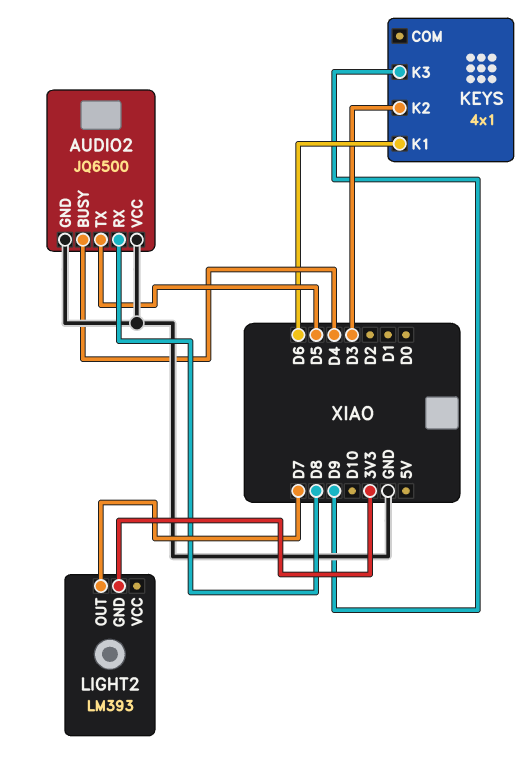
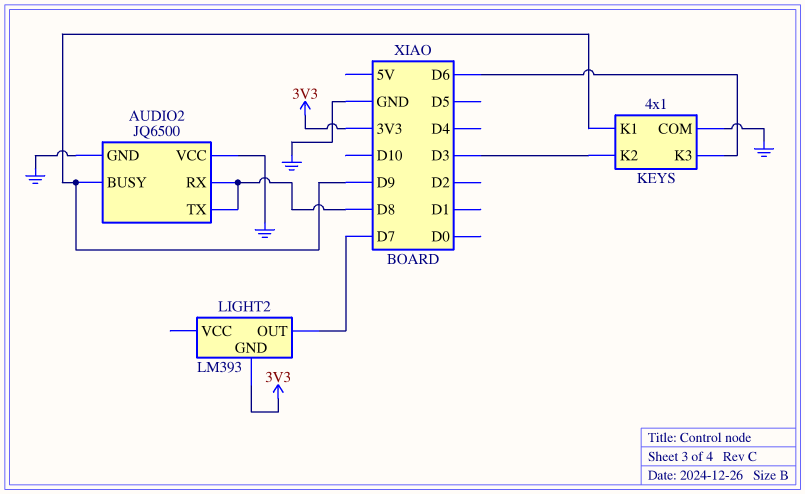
AUDIO2 pin BUSY: D4 -> D9
AUDIO2 pin TX: D5 -> D8
KEYS pin COM: none -> GND
KEYS pin K1: D6 -> D9
KEYS pin K3: D9 -> D6

